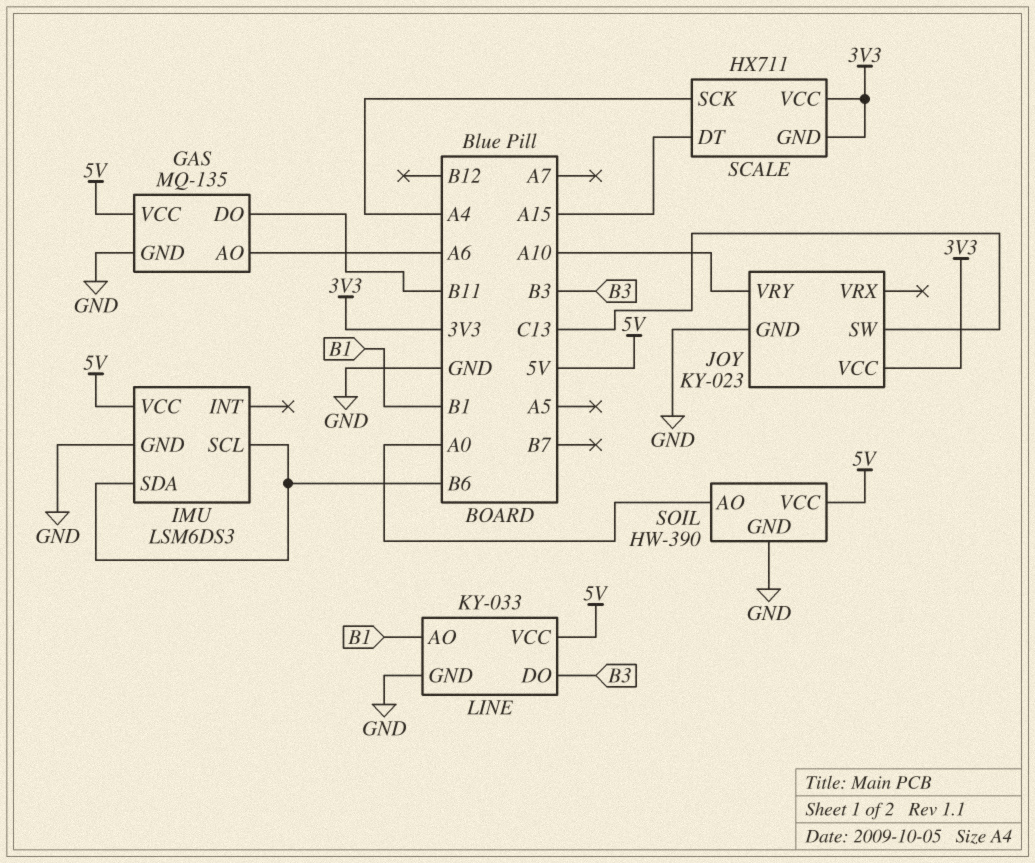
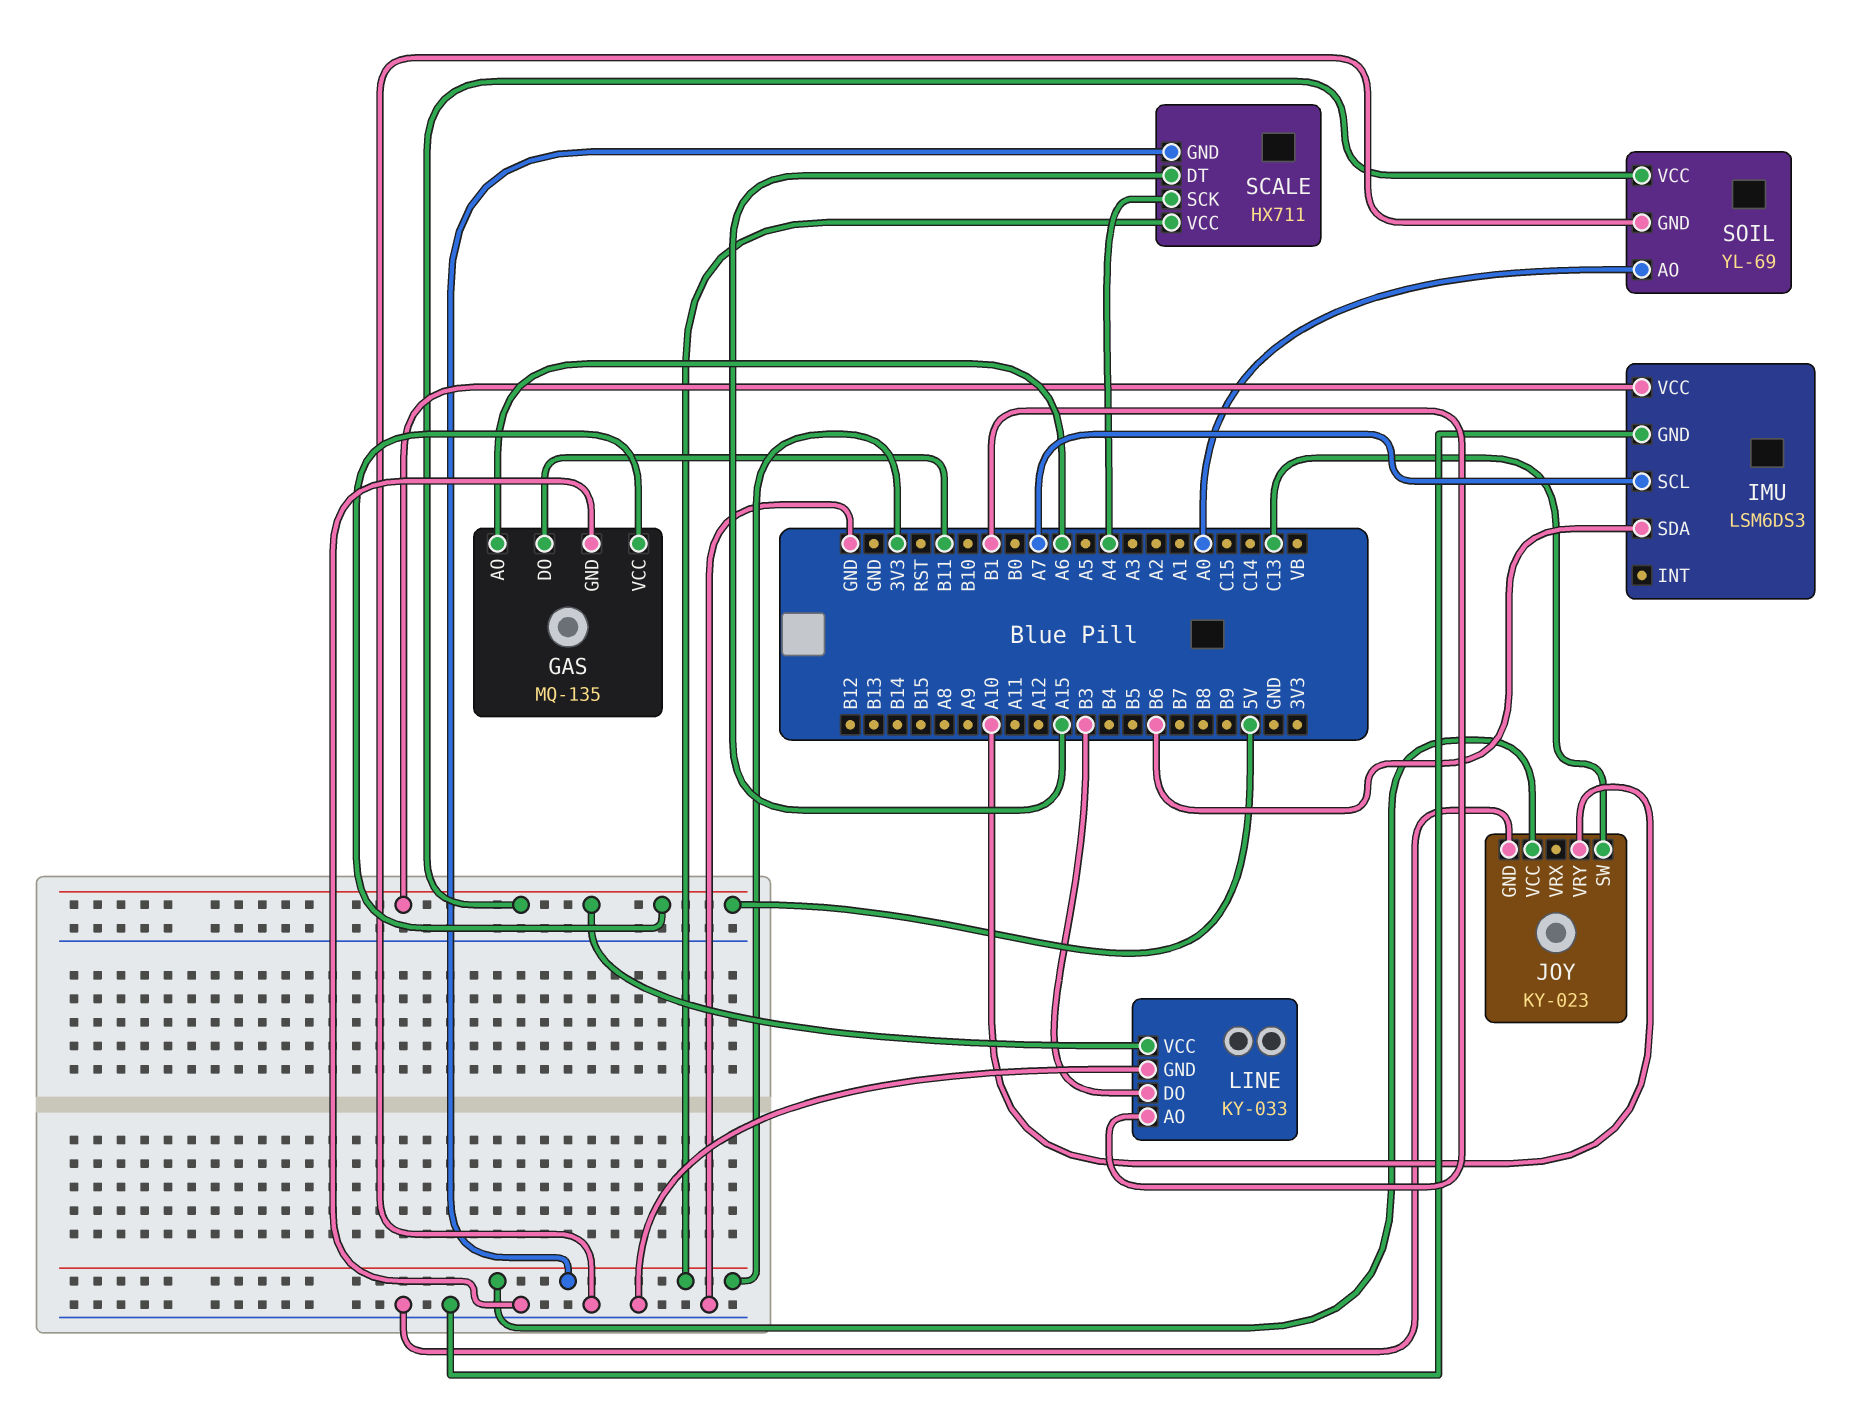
IMU pin SCL: B6 -> A7
SOIL: HW-390 -> YL-69

